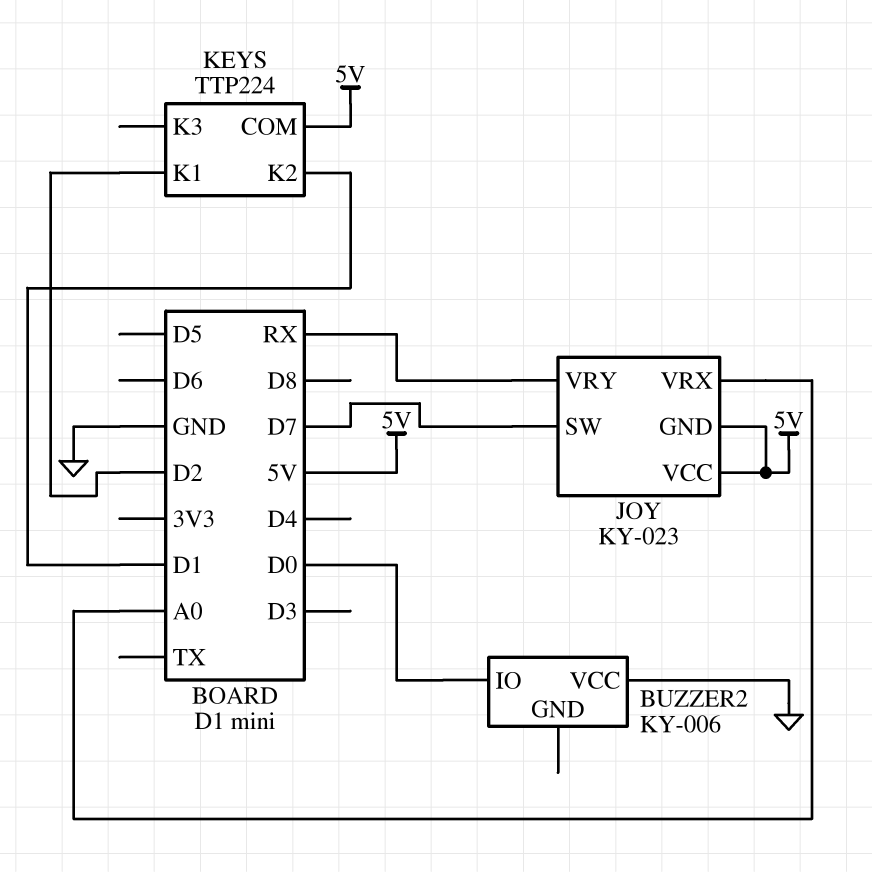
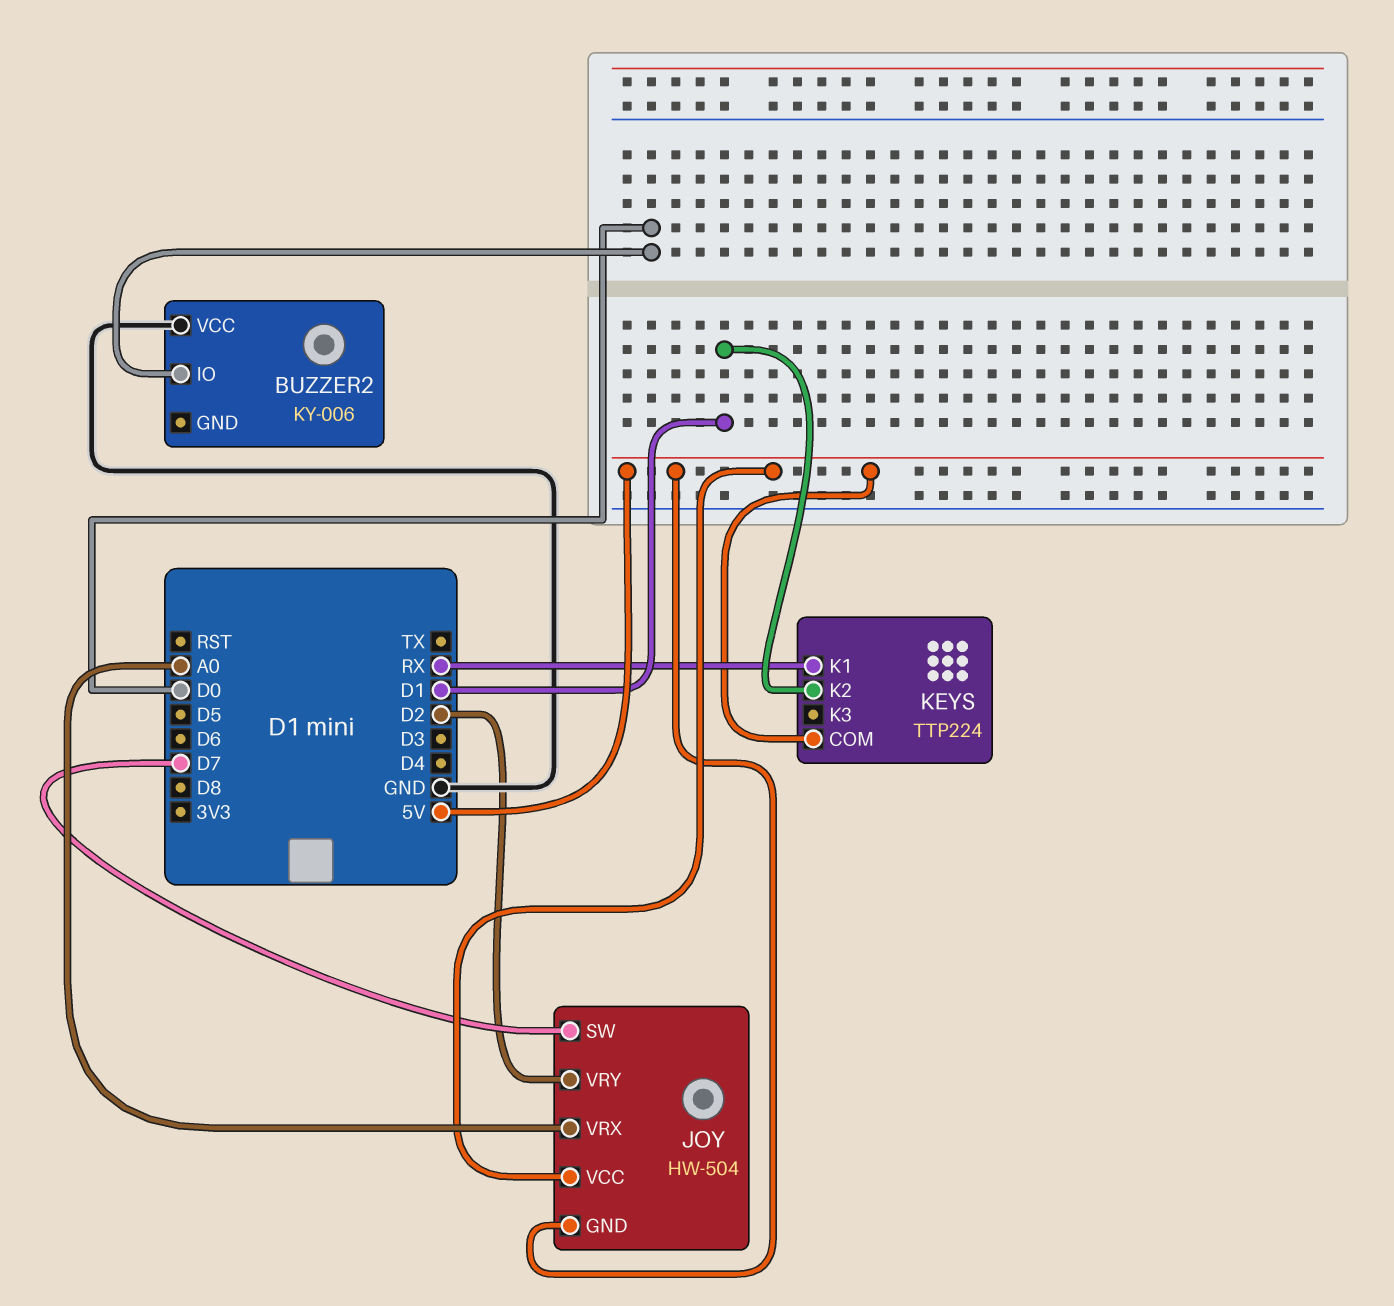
JOY: KY-023 -> HW-504
JOY pin VRY: RX -> D2
KEYS pin K1: D2 -> RX

